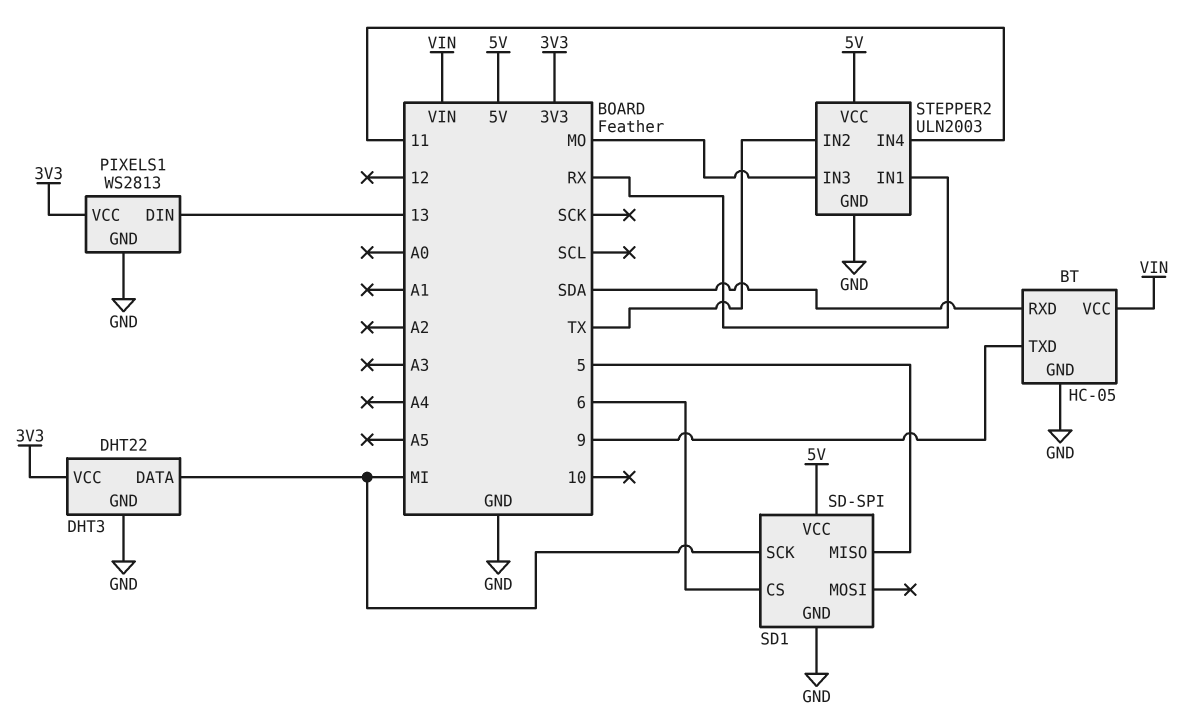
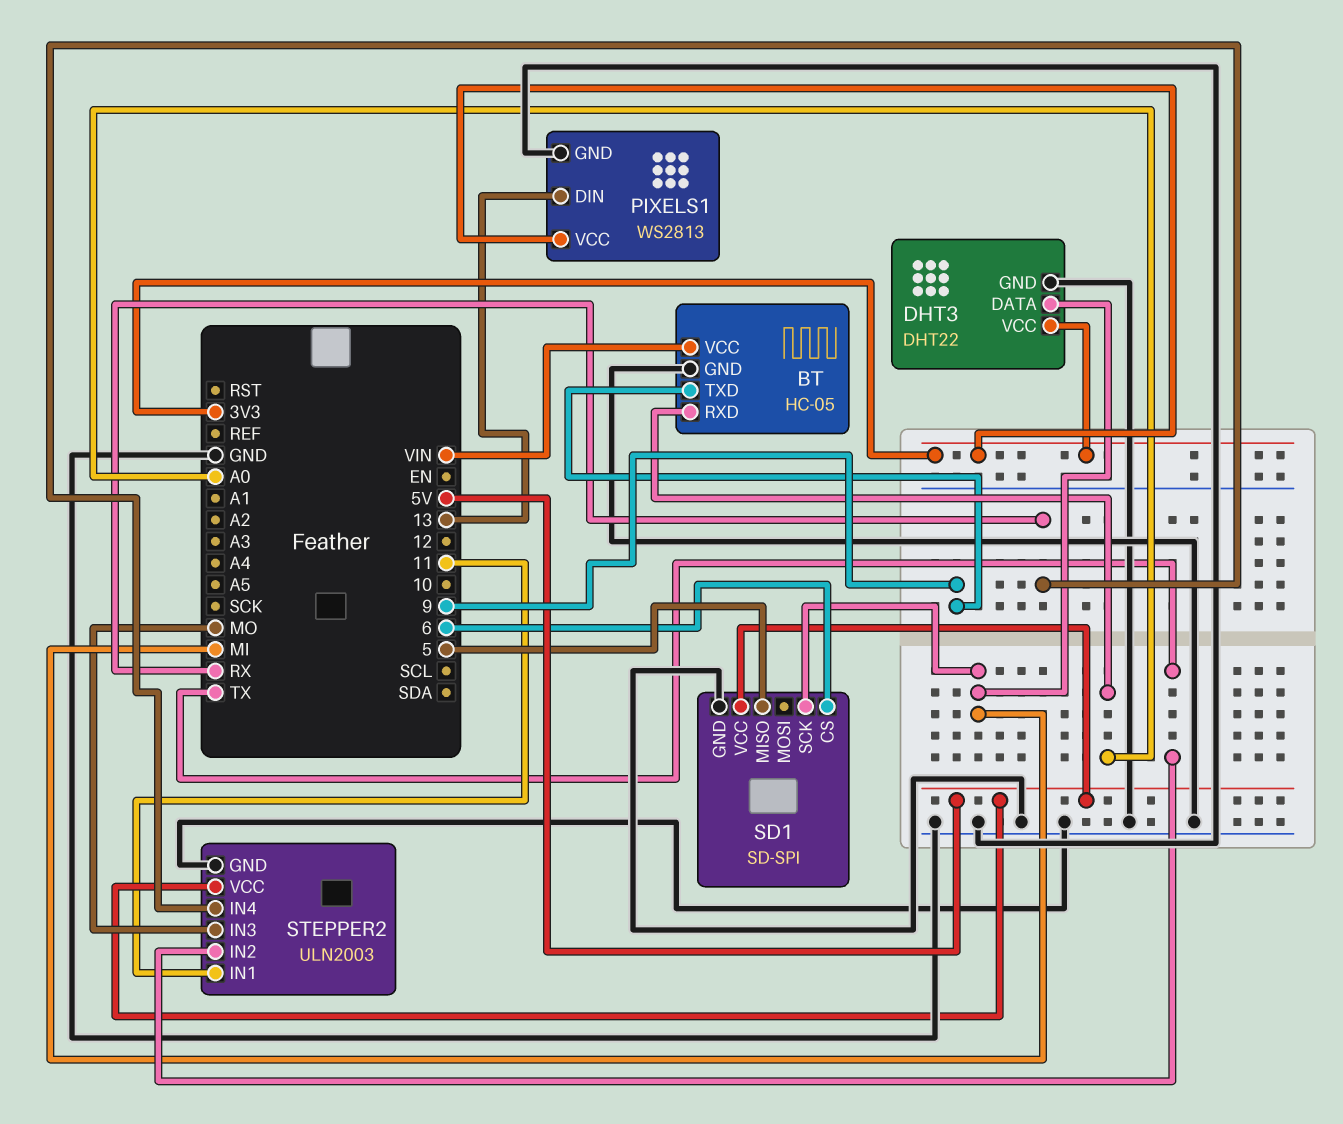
BT pin RXD: SDA -> A0
STEPPER2 pin IN1: RX -> 11
STEPPER2 pin IN4: 11 -> RX

